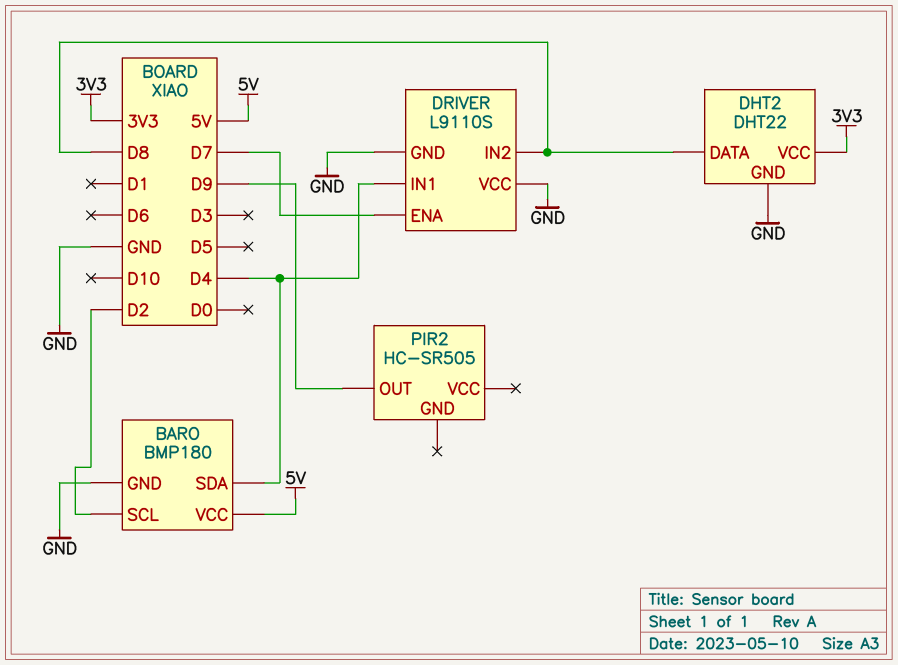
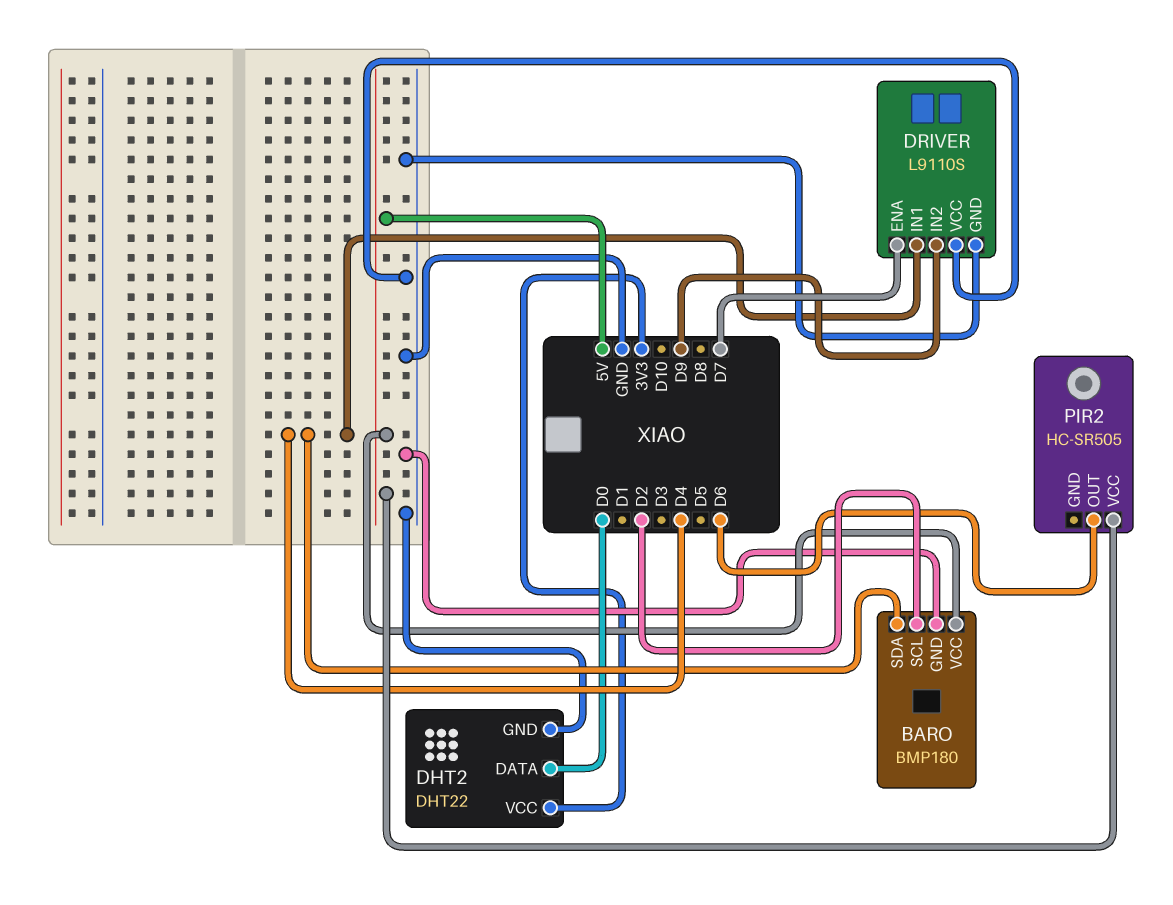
DHT2 pin DATA: D8 -> D0
DRIVER pin IN2: D8 -> D9
PIR2 pin OUT: D9 -> D6
PIR2 pin VCC: none -> 5V

